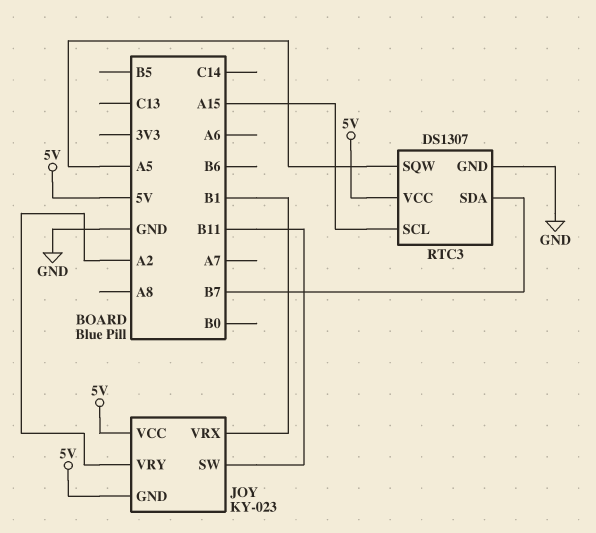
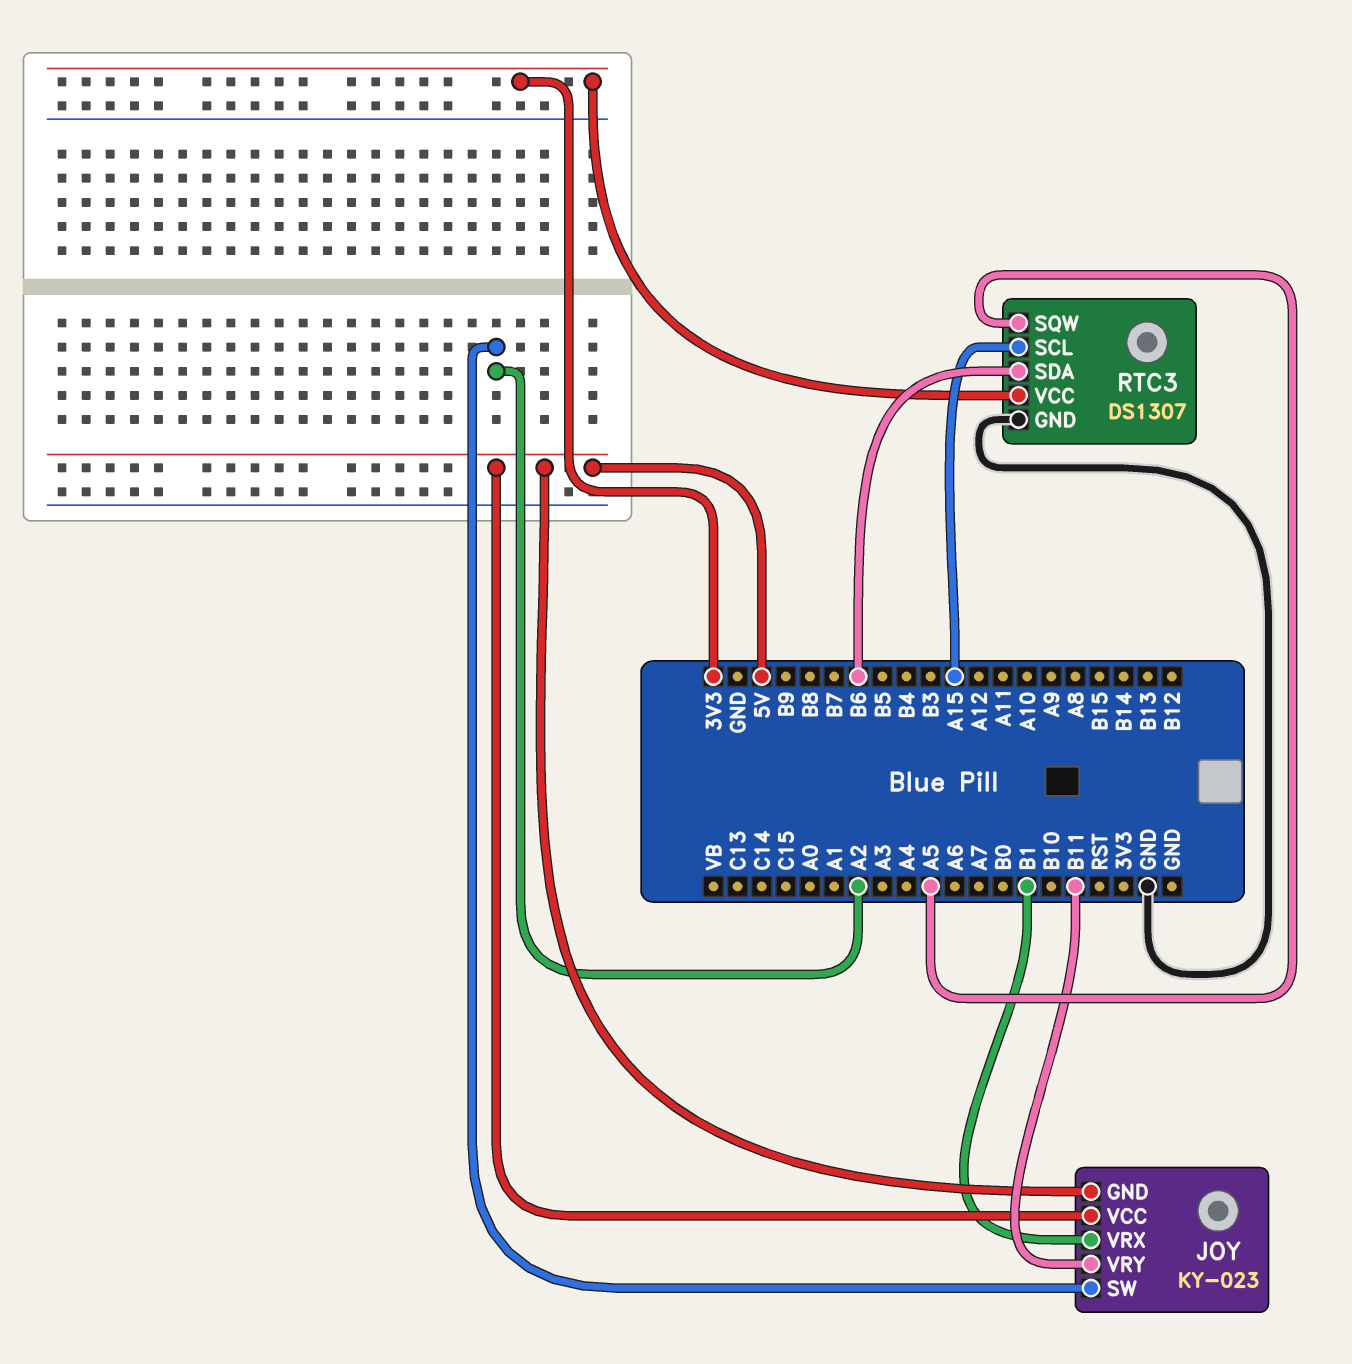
JOY pin SW: B11 -> A2
JOY pin VRY: A2 -> B11
RTC3 pin SDA: B7 -> B6
RTC3 pin VCC: 5V -> 3V3

